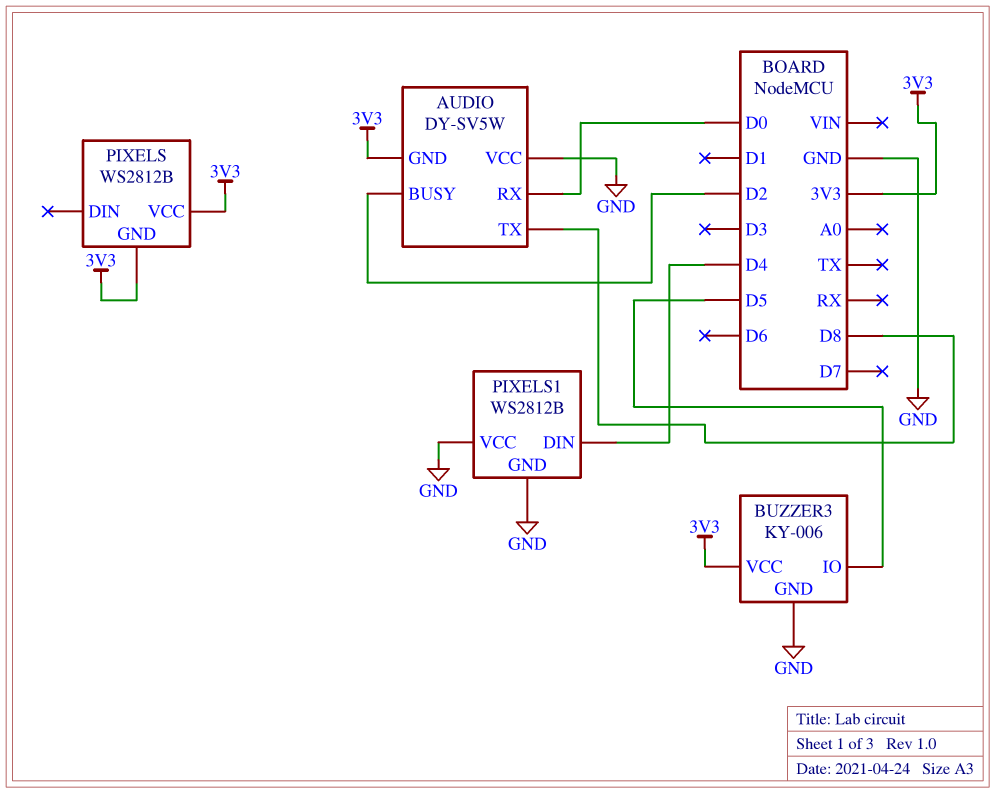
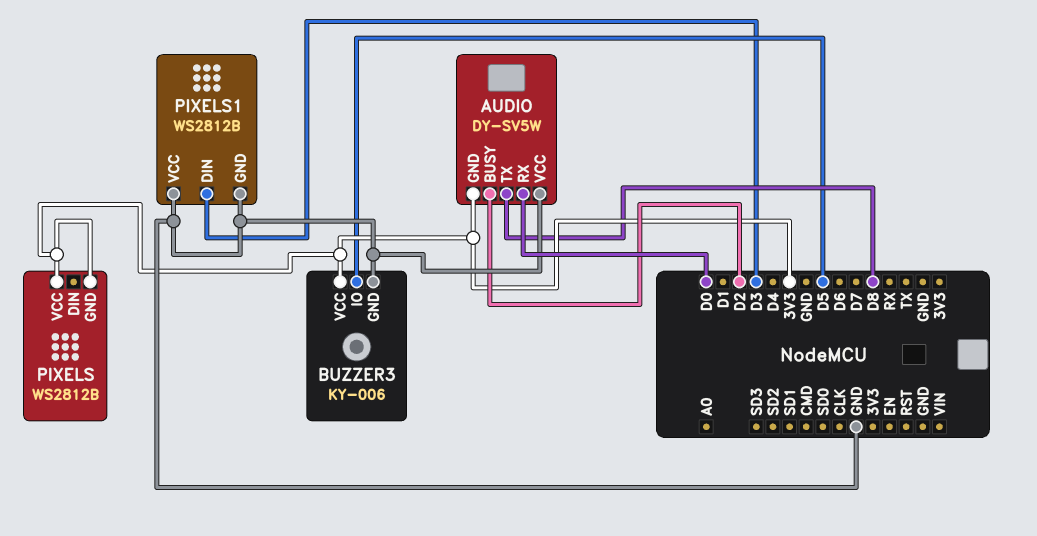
PIXELS1 pin DIN: D4 -> D3

